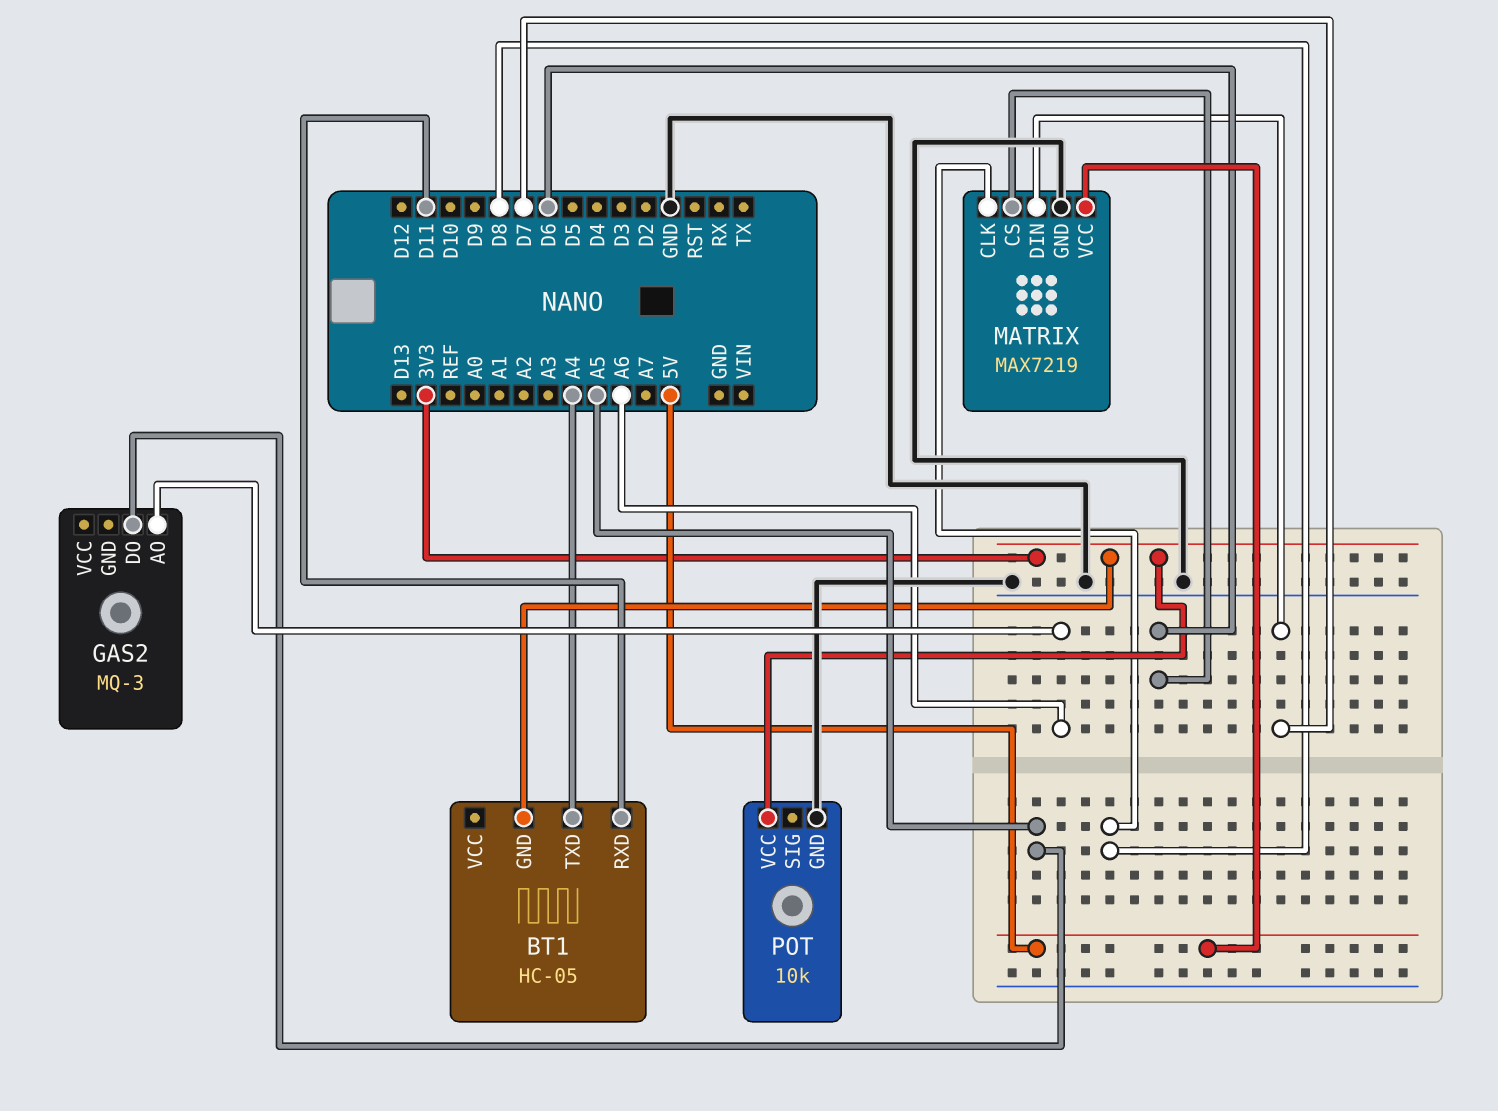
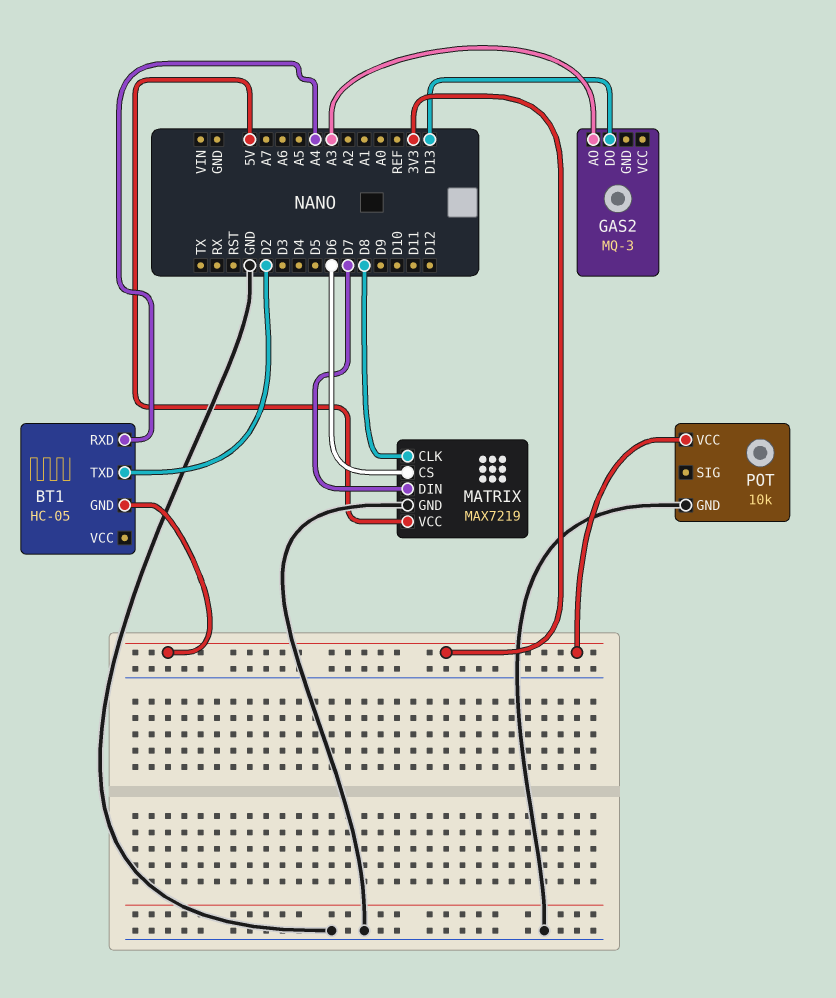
BT1 pin RXD: D11 -> A4
BT1 pin TXD: A4 -> D2
GAS2 pin AO: A6 -> A3
GAS2 pin DO: A5 -> D13

